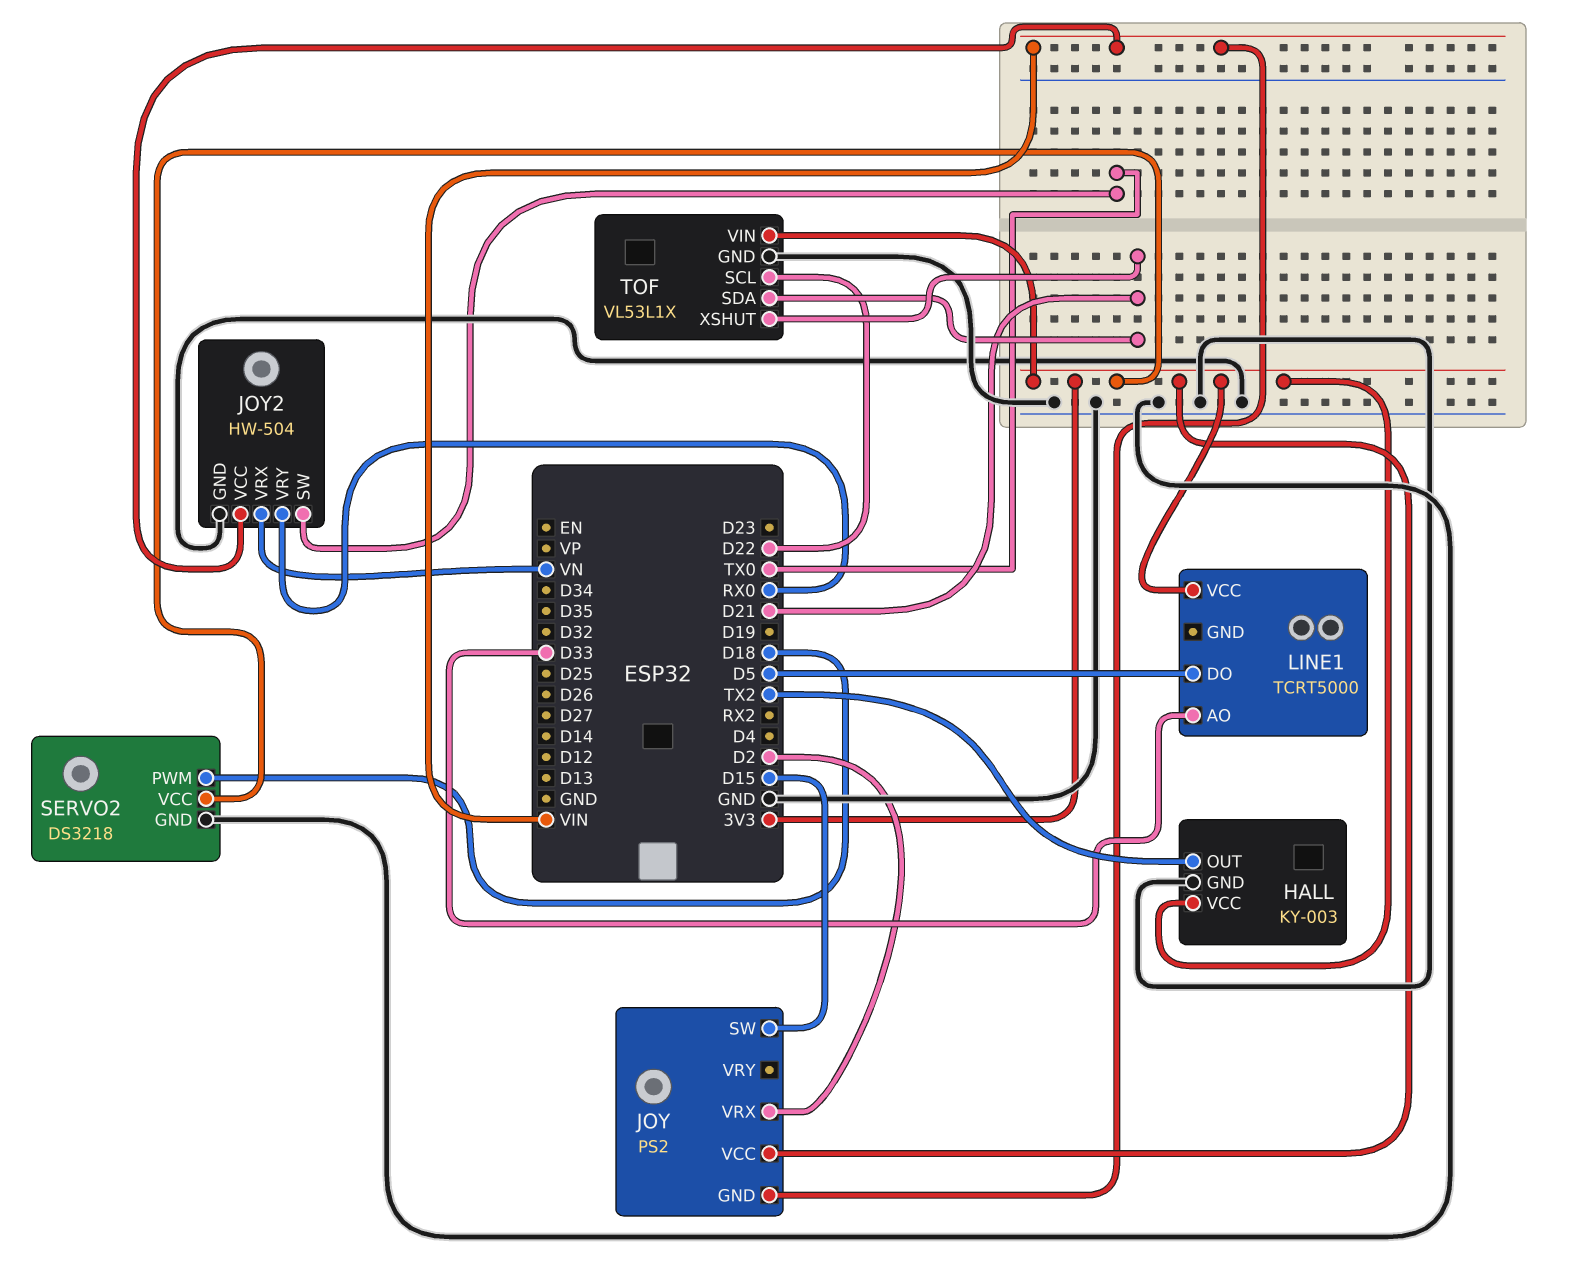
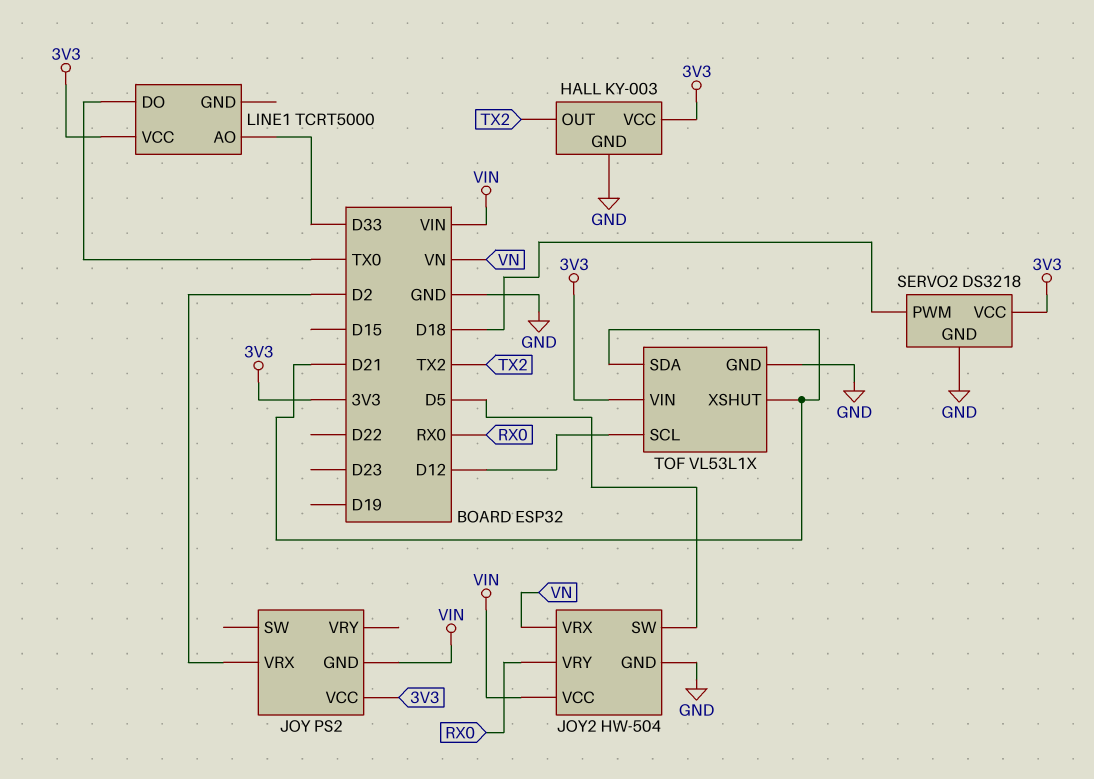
JOY pin SW: D15 -> none
JOY2 pin SW: TX0 -> D5
LINE1 pin DO: D5 -> TX0
TOF pin SCL: D22 -> D12

